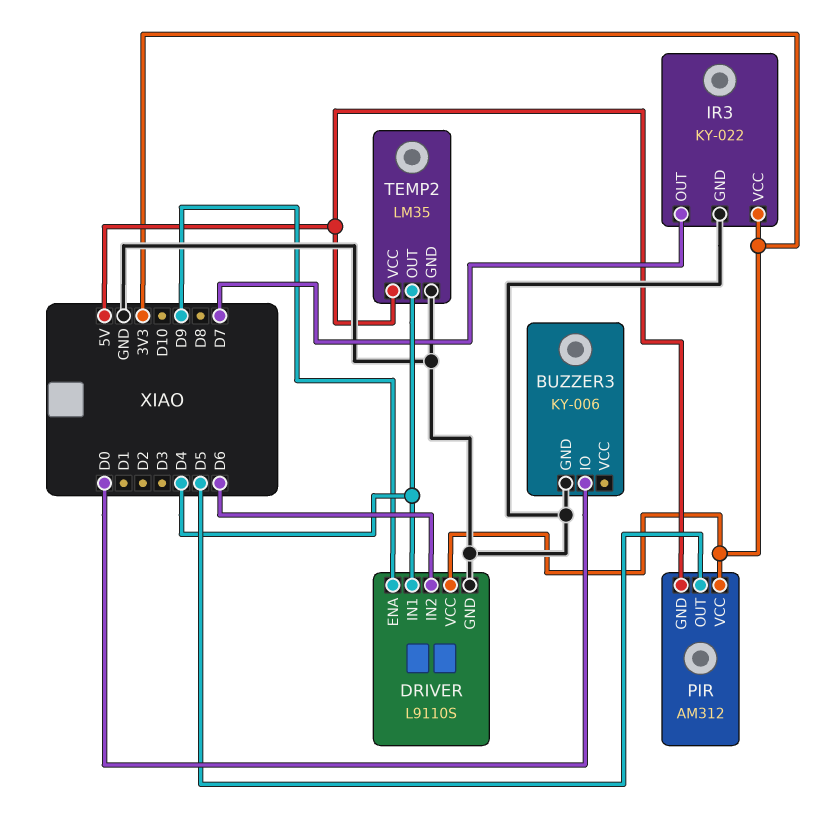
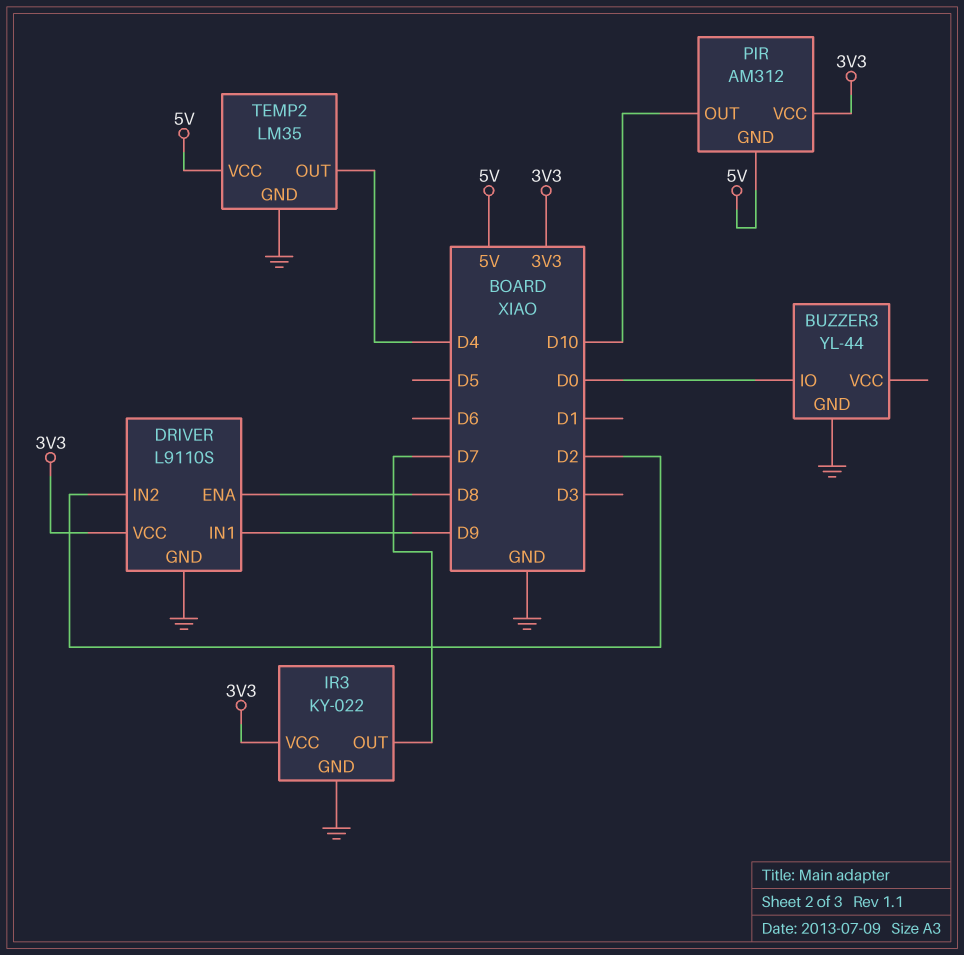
BUZZER3: KY-006 -> YL-44
DRIVER pin ENA: D9 -> D8
DRIVER pin IN1: D4 -> D9
DRIVER pin IN2: D6 -> D2
PIR pin OUT: D5 -> D10

